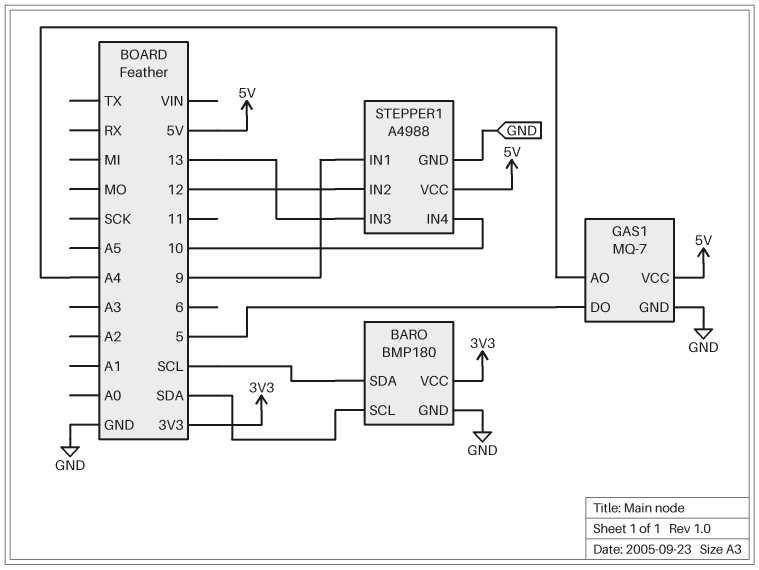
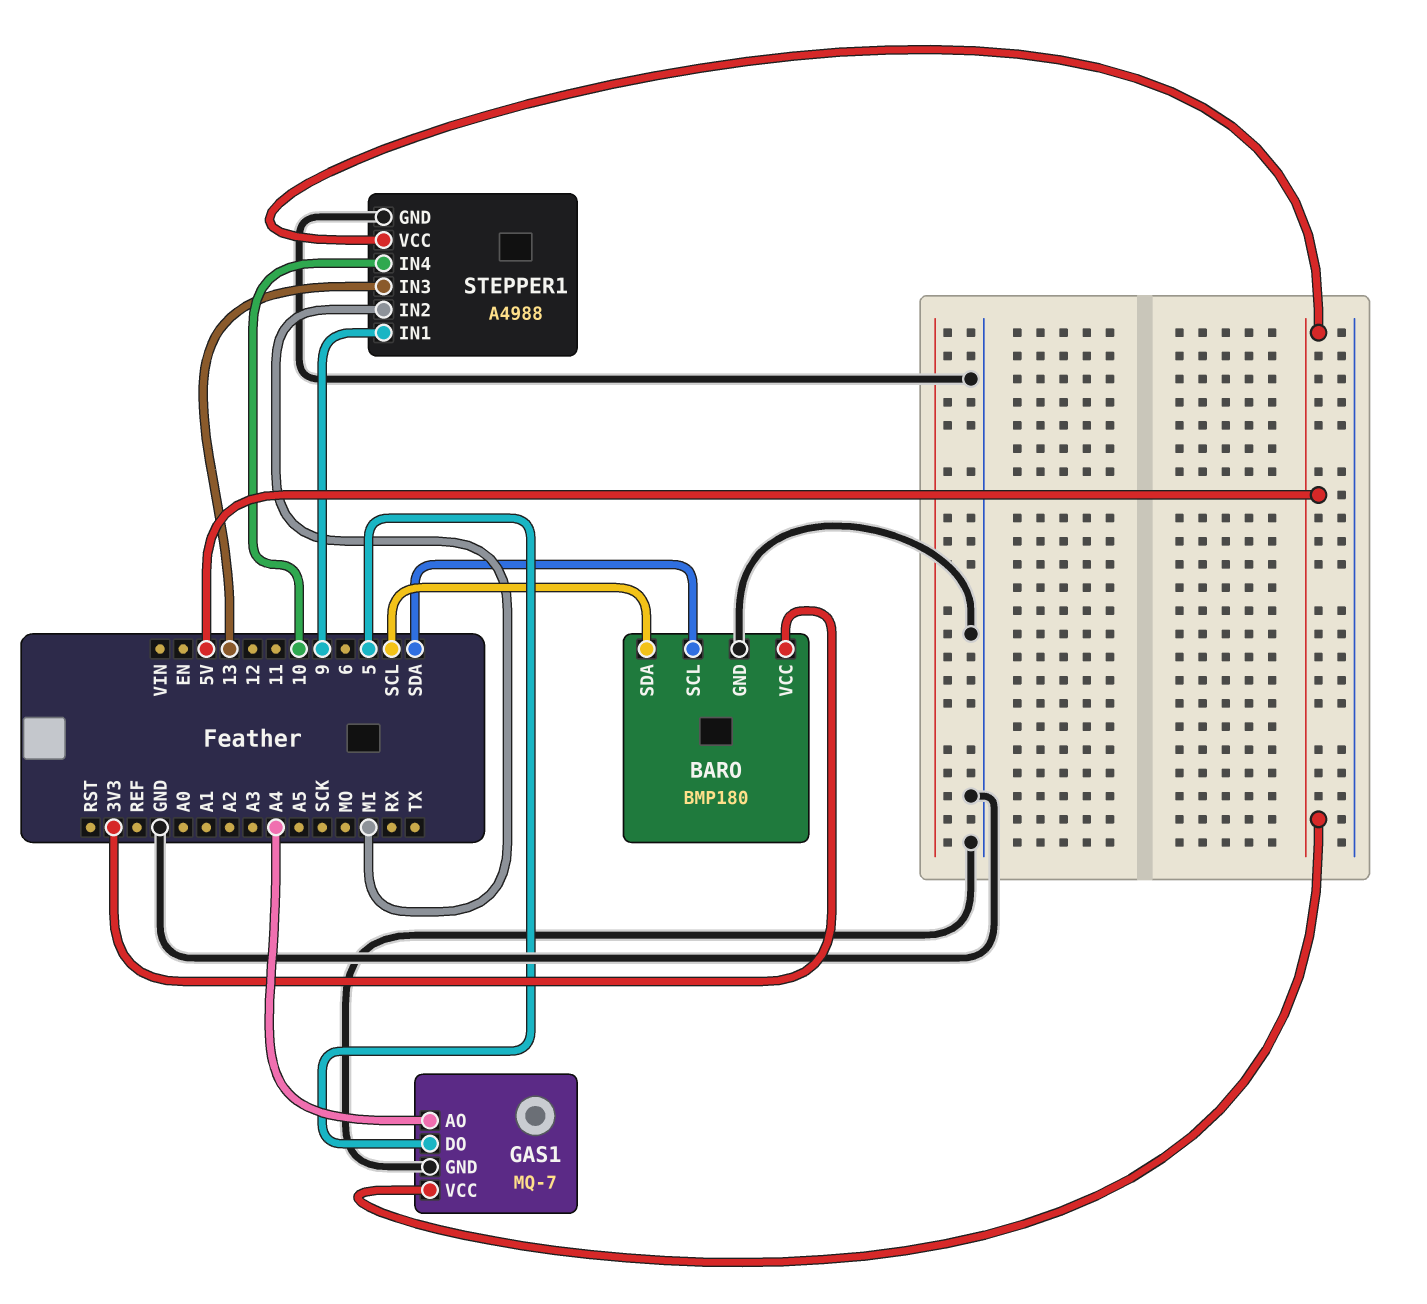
STEPPER1 pin IN2: 12 -> MI

